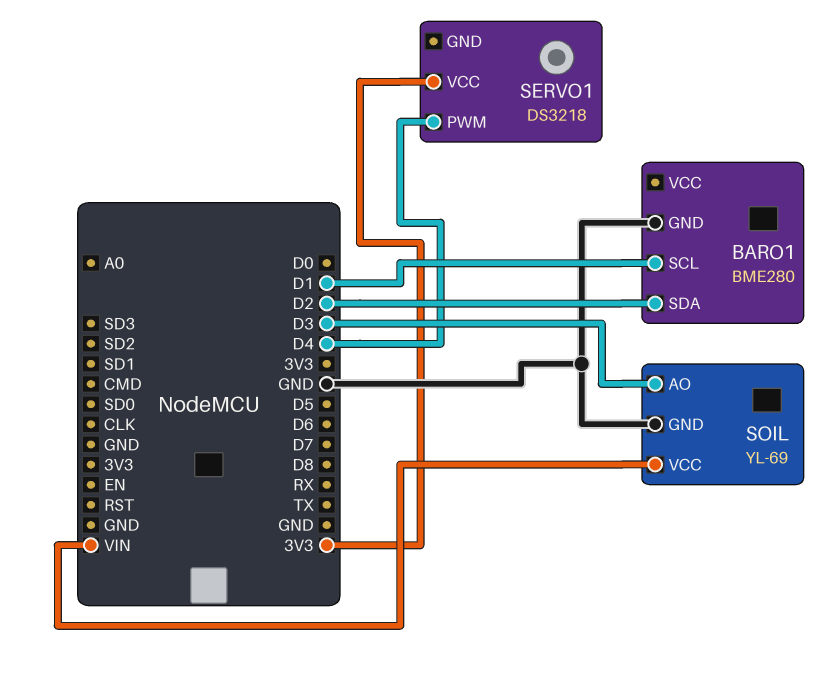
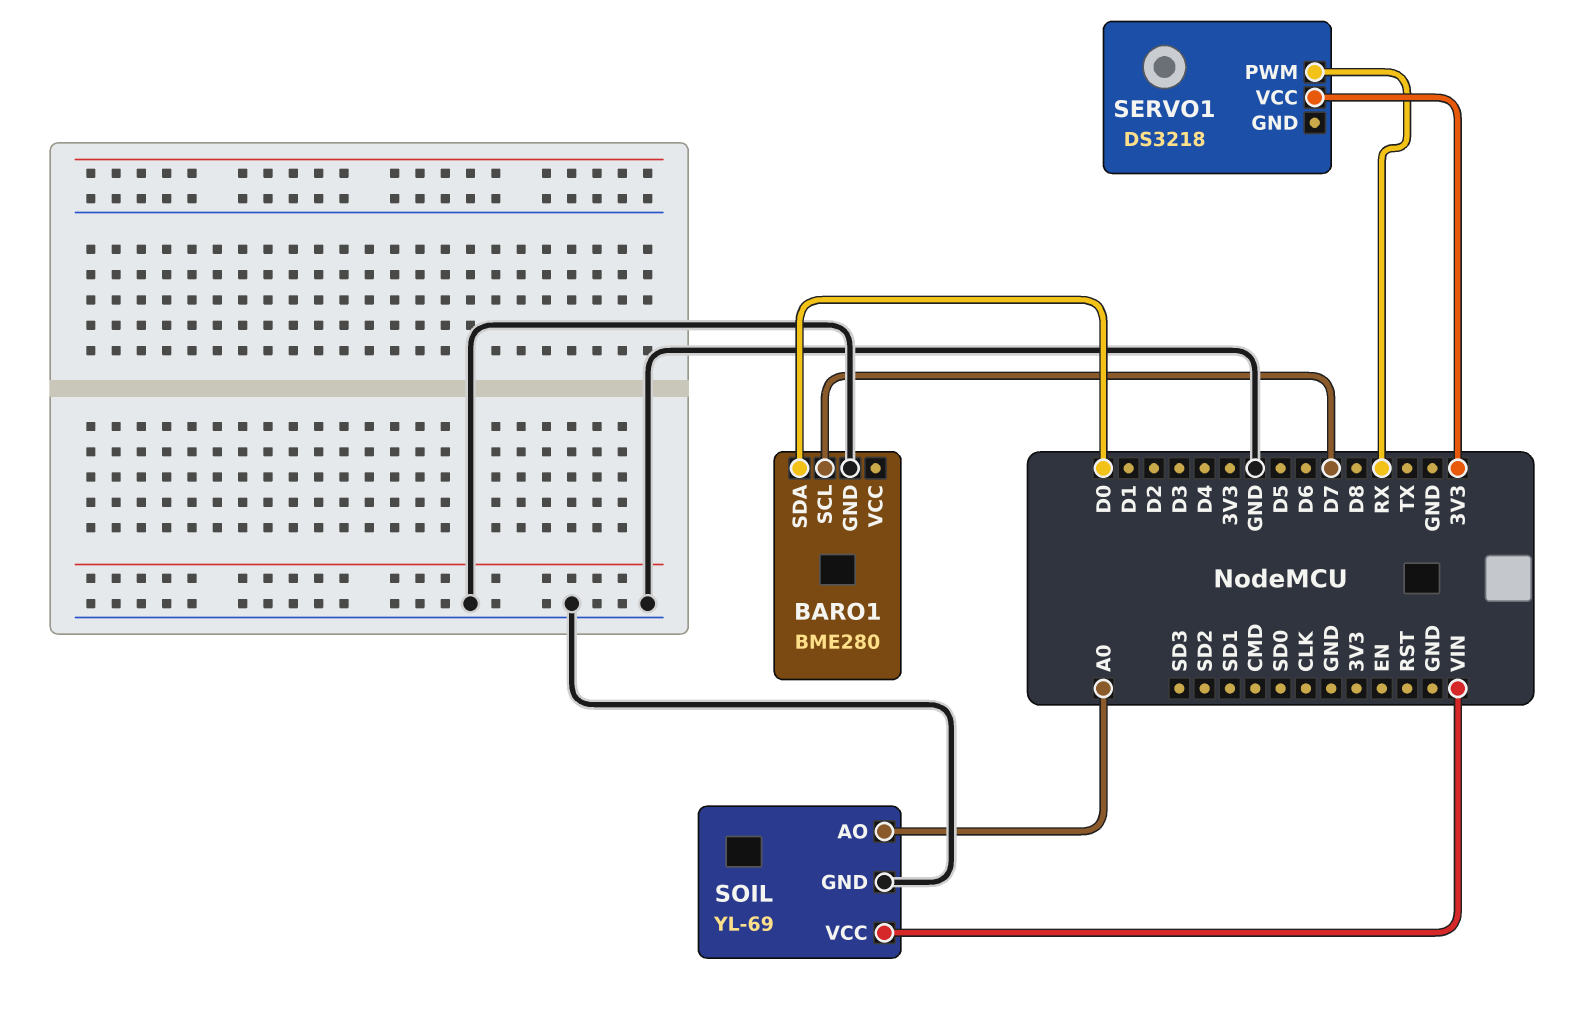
BARO1 pin SCL: D1 -> D7
BARO1 pin SDA: D2 -> D0
SERVO1 pin PWM: D4 -> RX
SOIL pin AO: D3 -> A0

